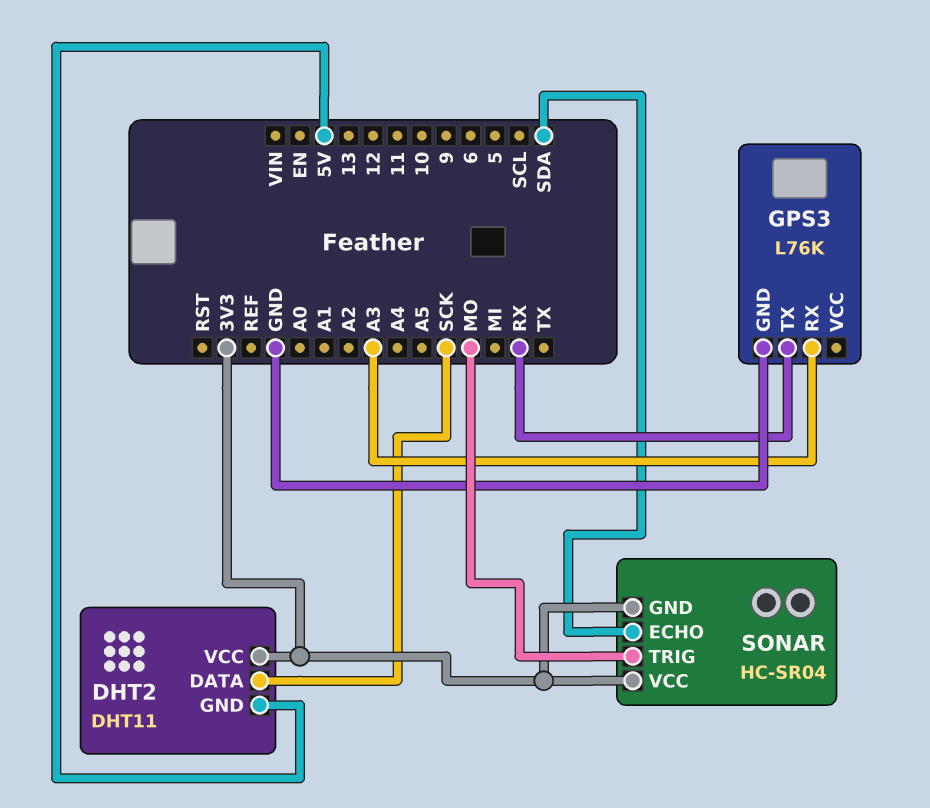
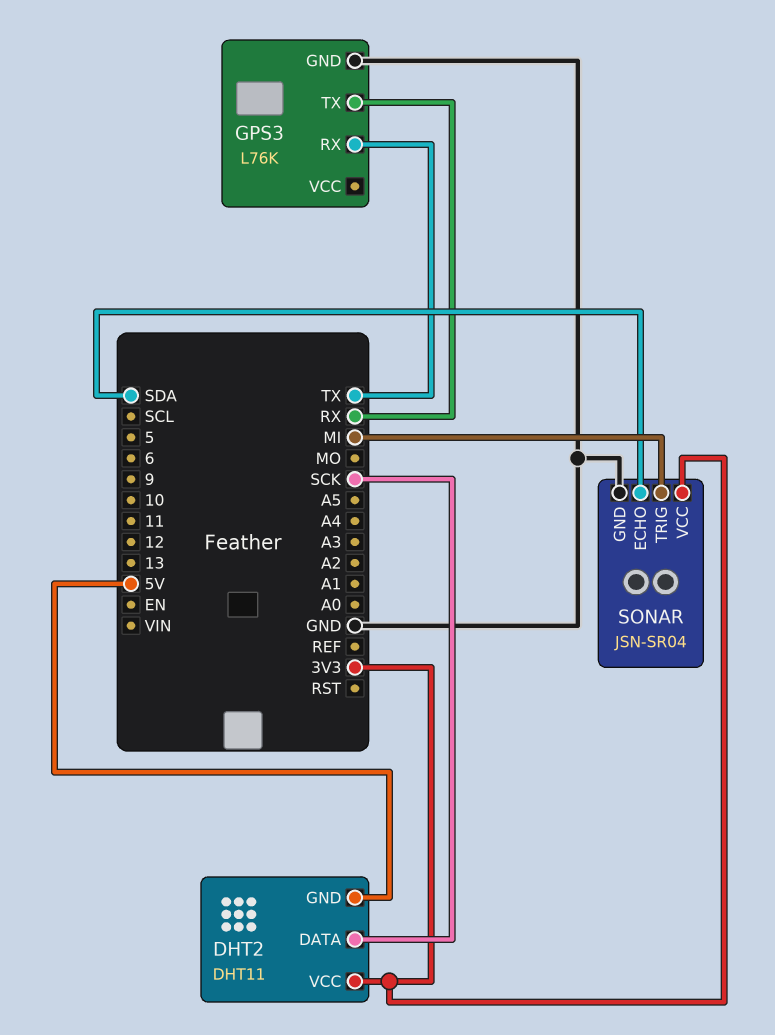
GPS3 pin RX: A3 -> TX
SONAR: HC-SR04 -> JSN-SR04
SONAR pin GND: 3V3 -> GND
SONAR pin TRIG: MO -> MI

